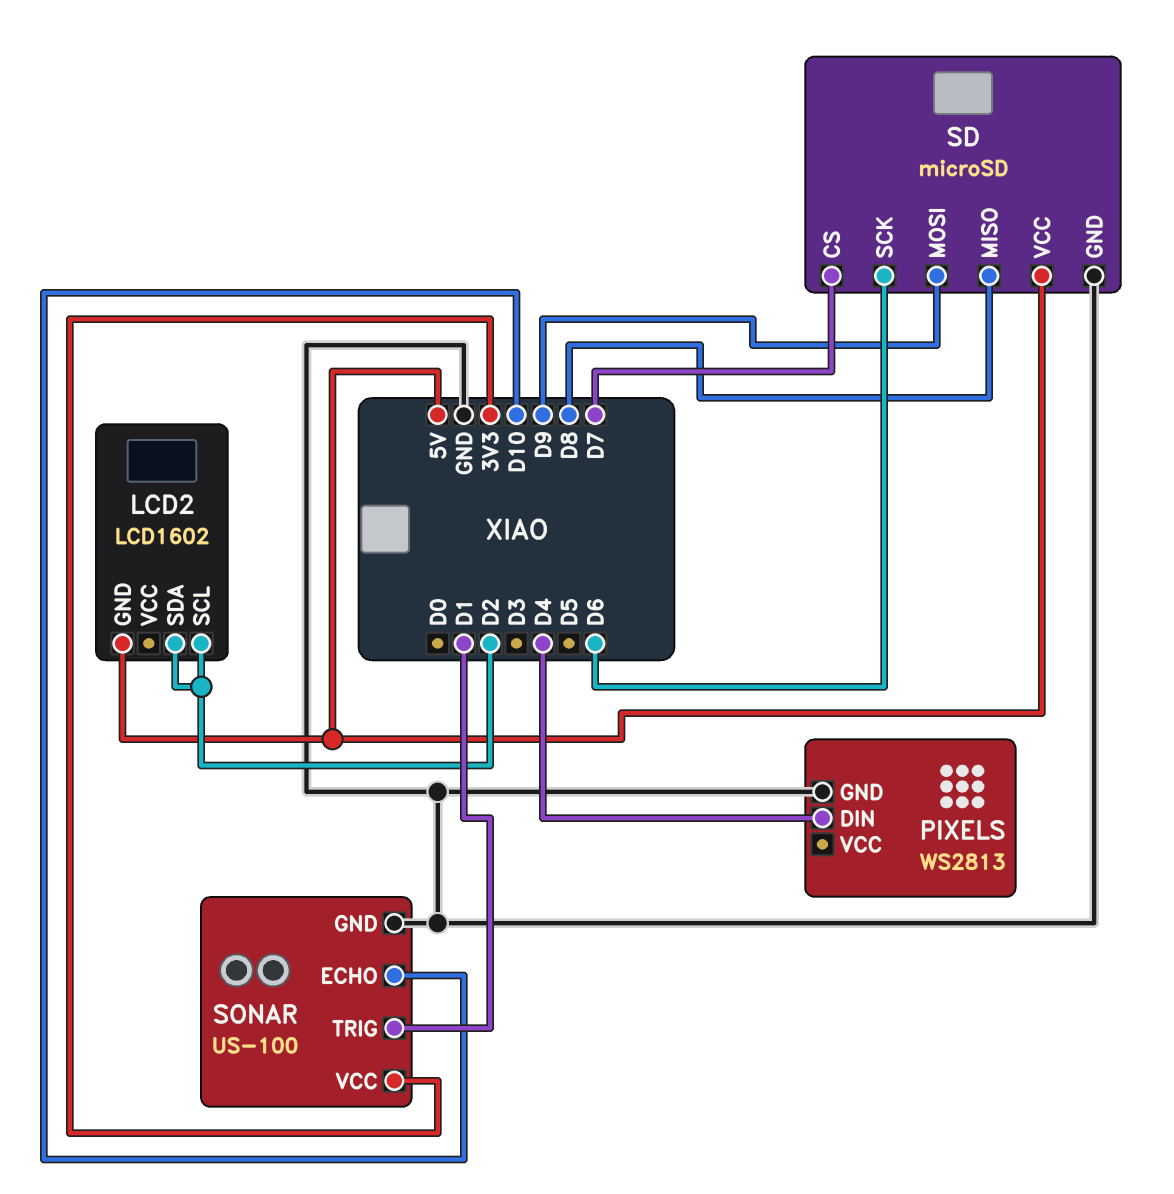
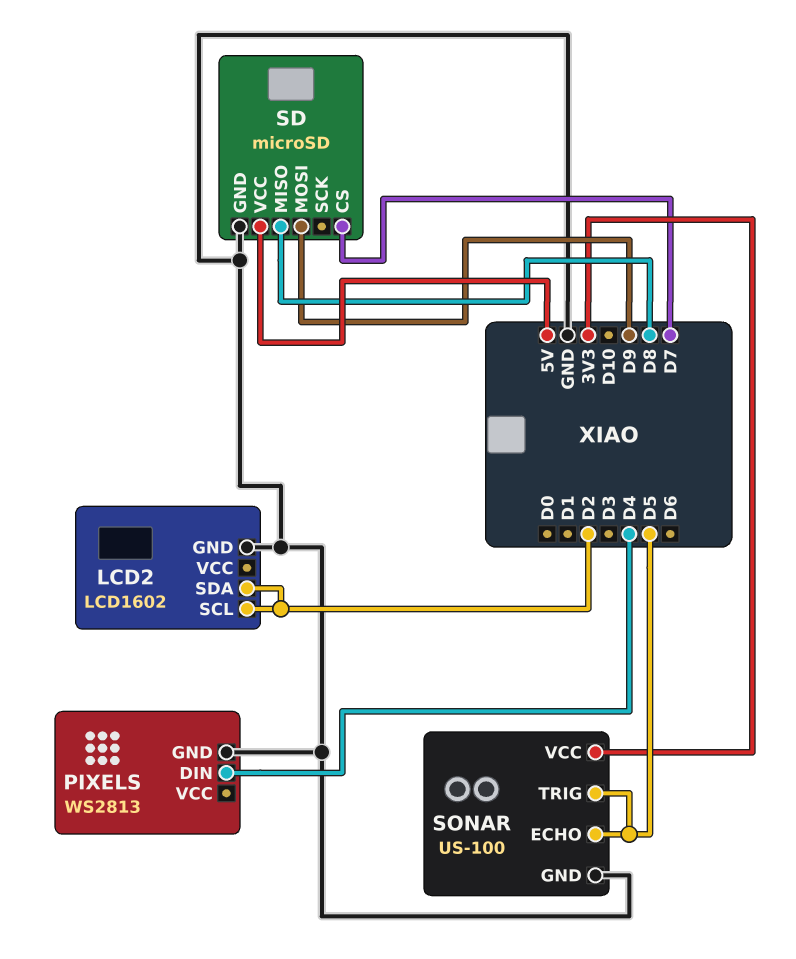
LCD2 pin GND: 5V -> GND
SD pin SCK: D6 -> none
SONAR pin ECHO: D10 -> D5
SONAR pin TRIG: D1 -> D5

